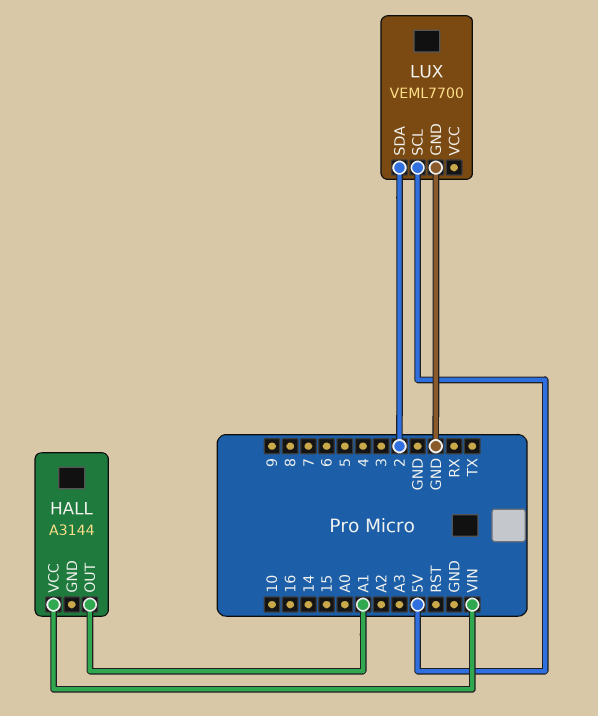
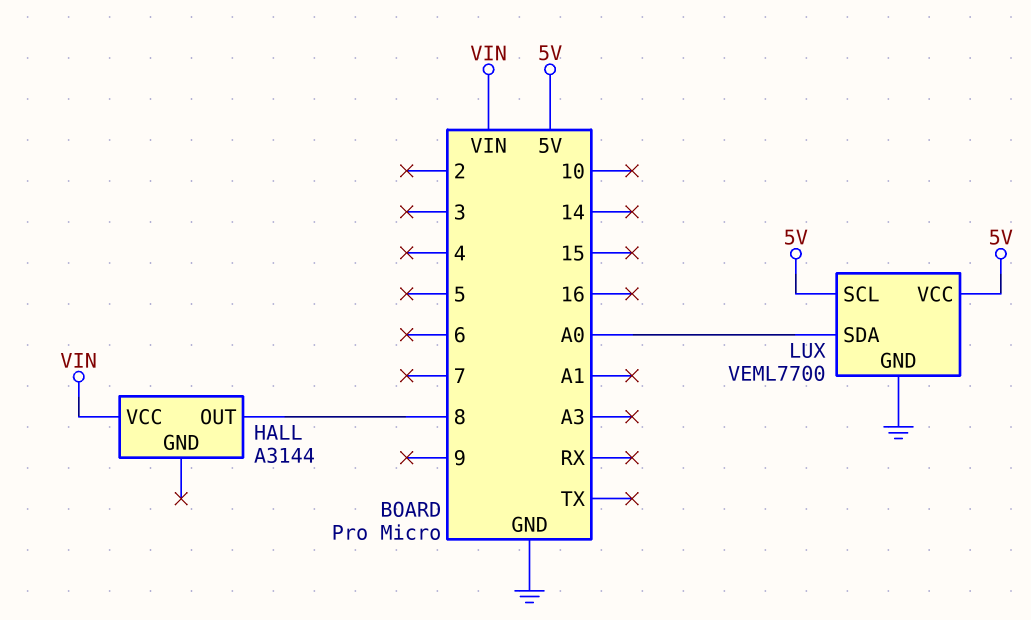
HALL pin OUT: A1 -> 8
LUX pin SDA: 2 -> A0
LUX pin VCC: none -> 5V

